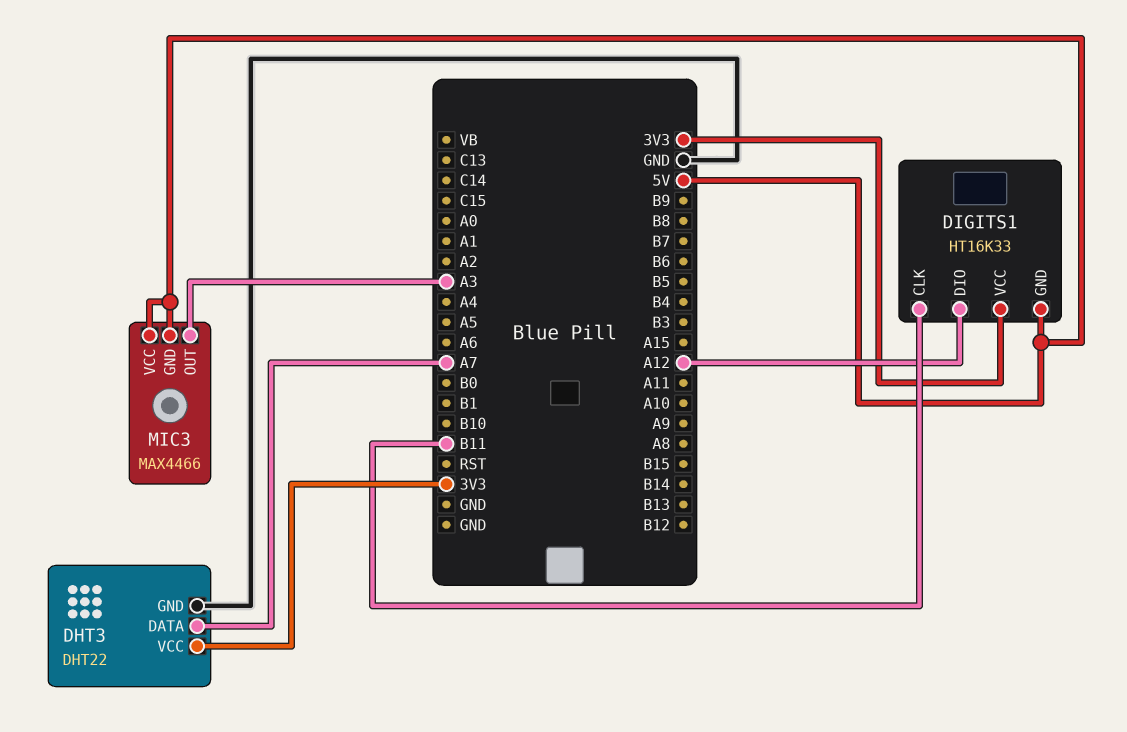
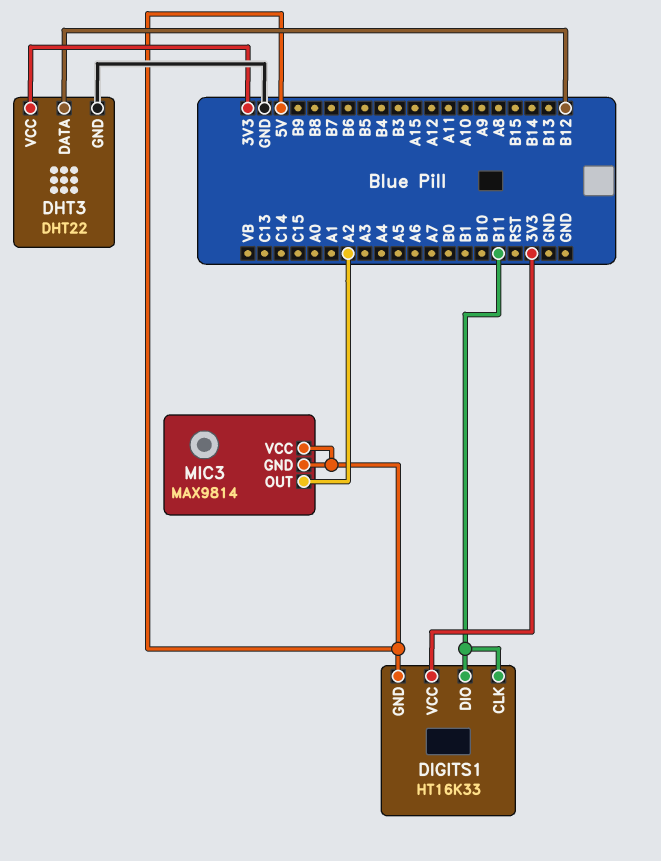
DHT3 pin DATA: A7 -> B12
DIGITS1 pin DIO: A12 -> B11
MIC3: MAX4466 -> MAX9814
MIC3 pin OUT: A3 -> A2

